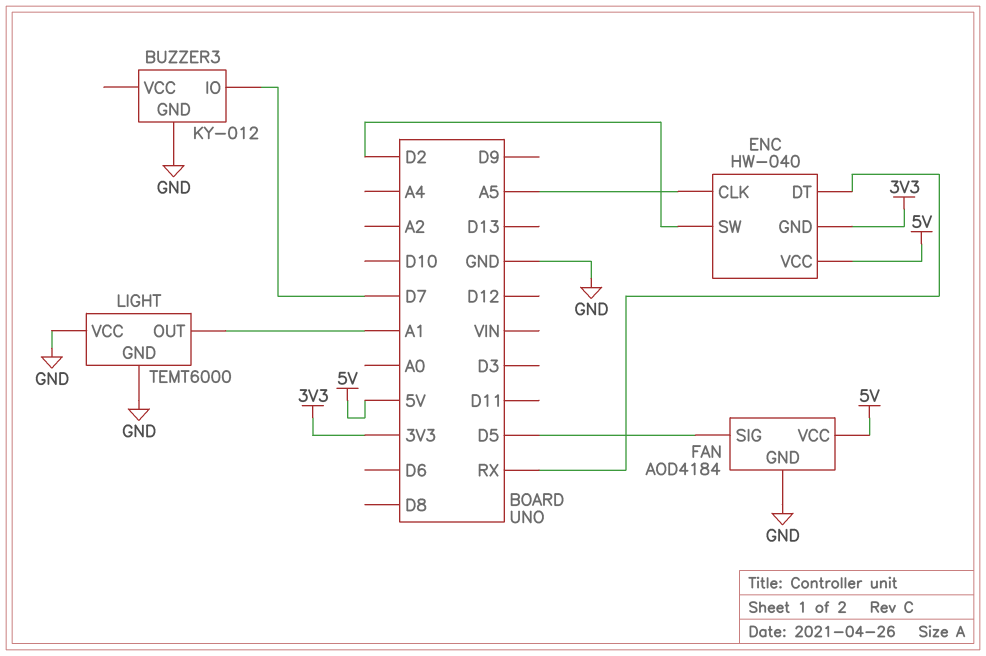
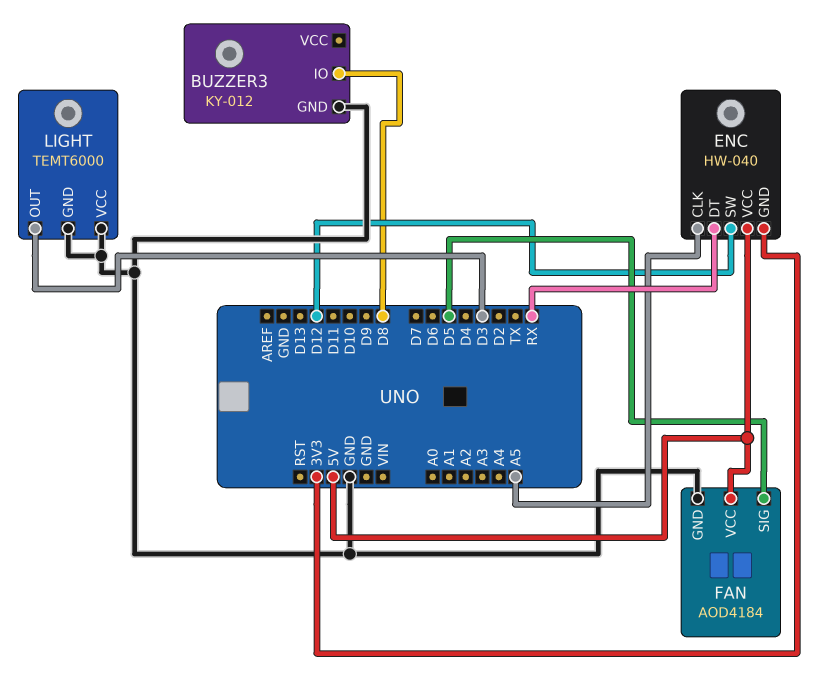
BUZZER3 pin IO: D7 -> D8
ENC pin SW: D2 -> D12
LIGHT pin OUT: A1 -> D3

